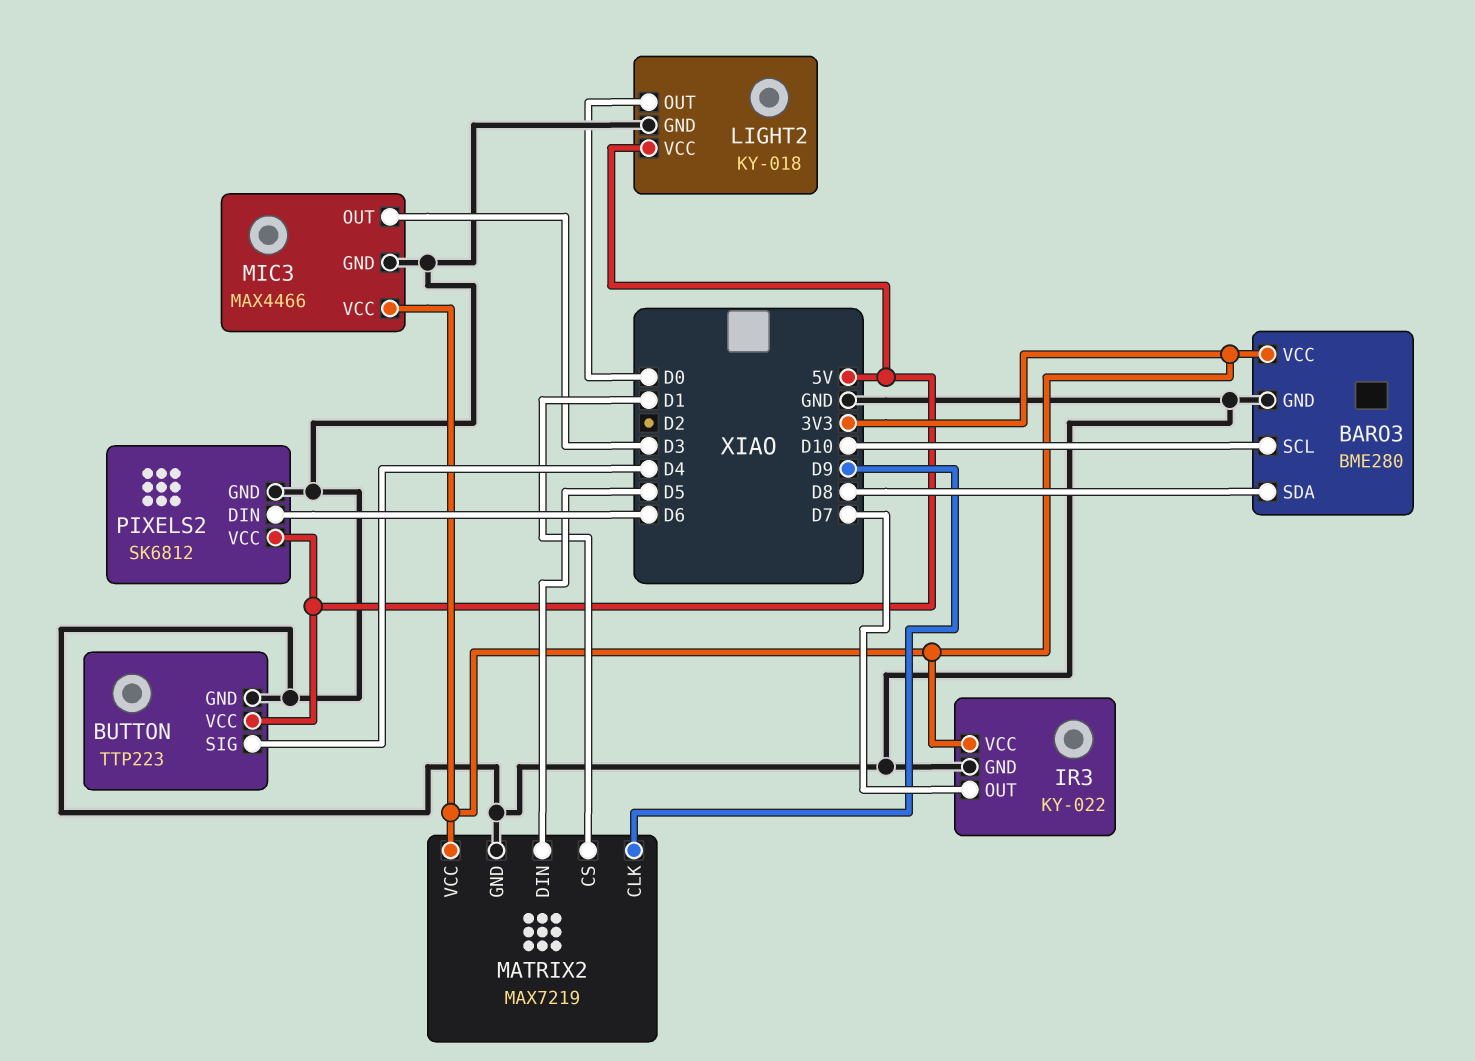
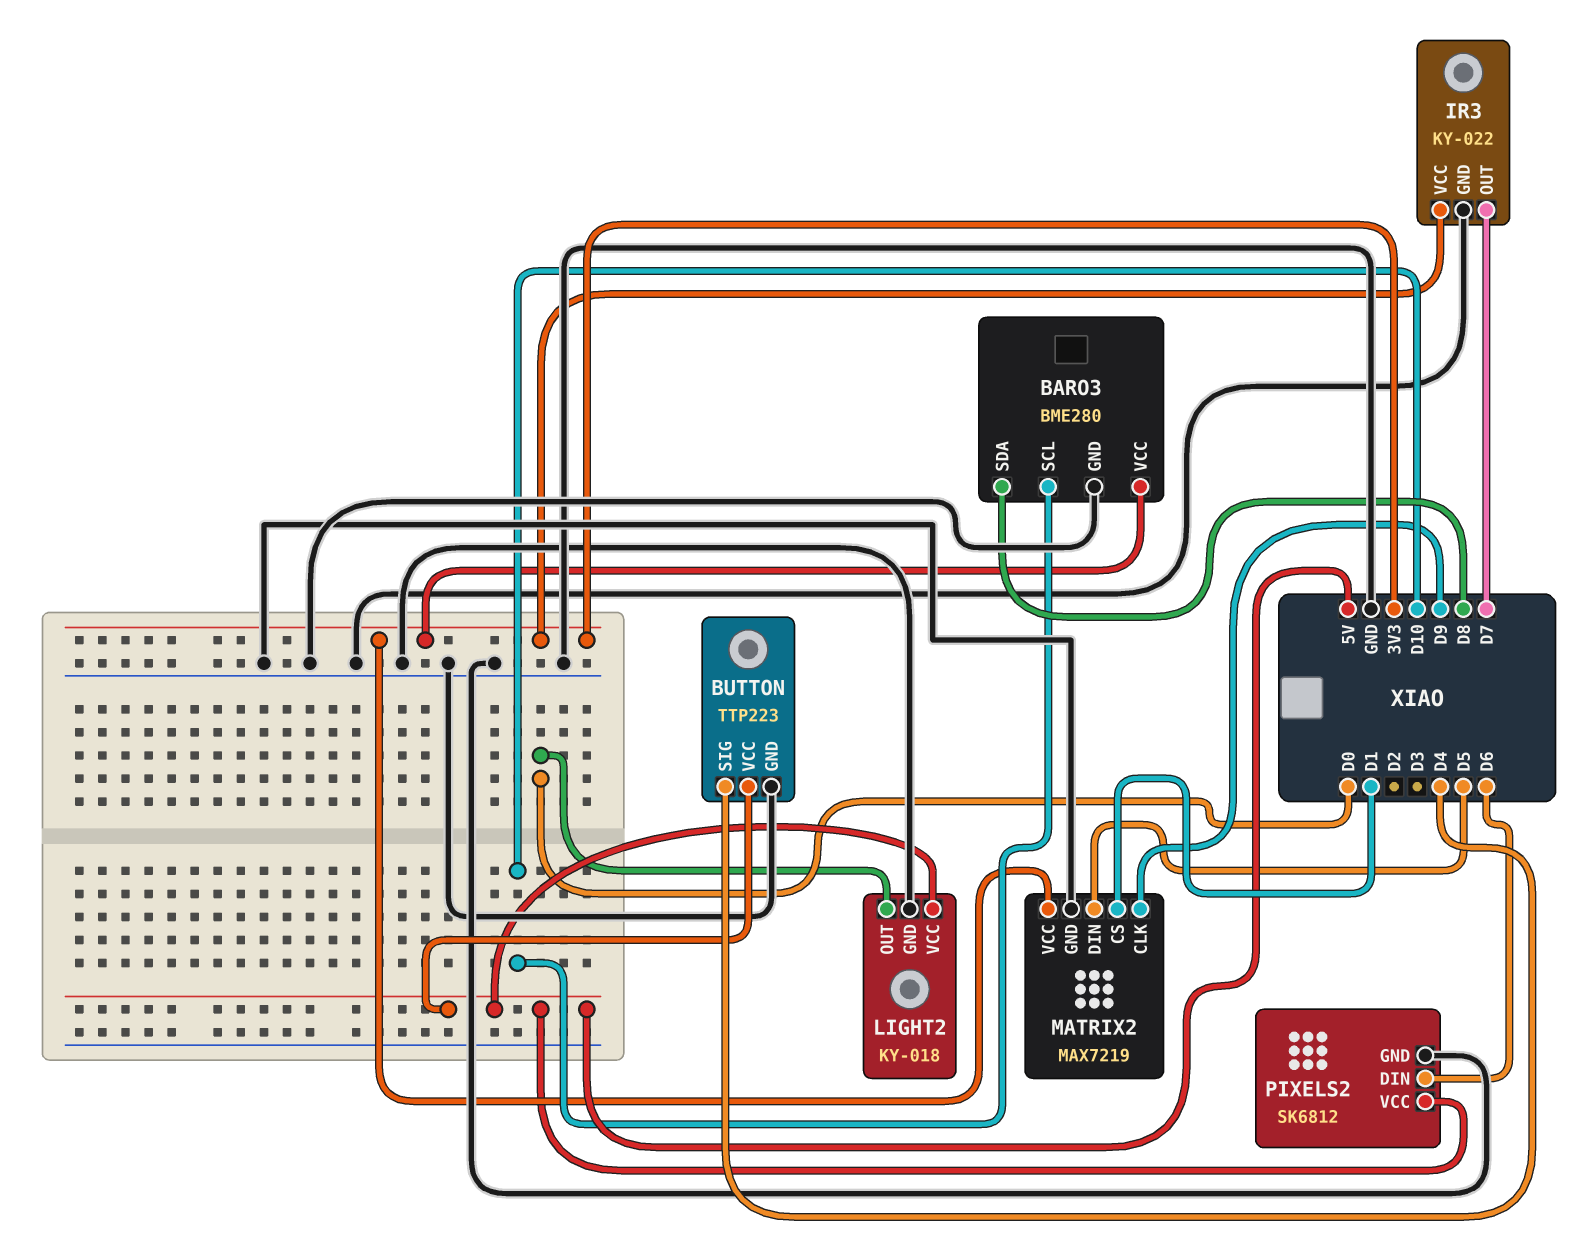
MIC3: MAX4466 -> none
MIC3 pin GND: GND -> none
MIC3 pin OUT: D3 -> none
MIC3 pin VCC: 3V3 -> none

